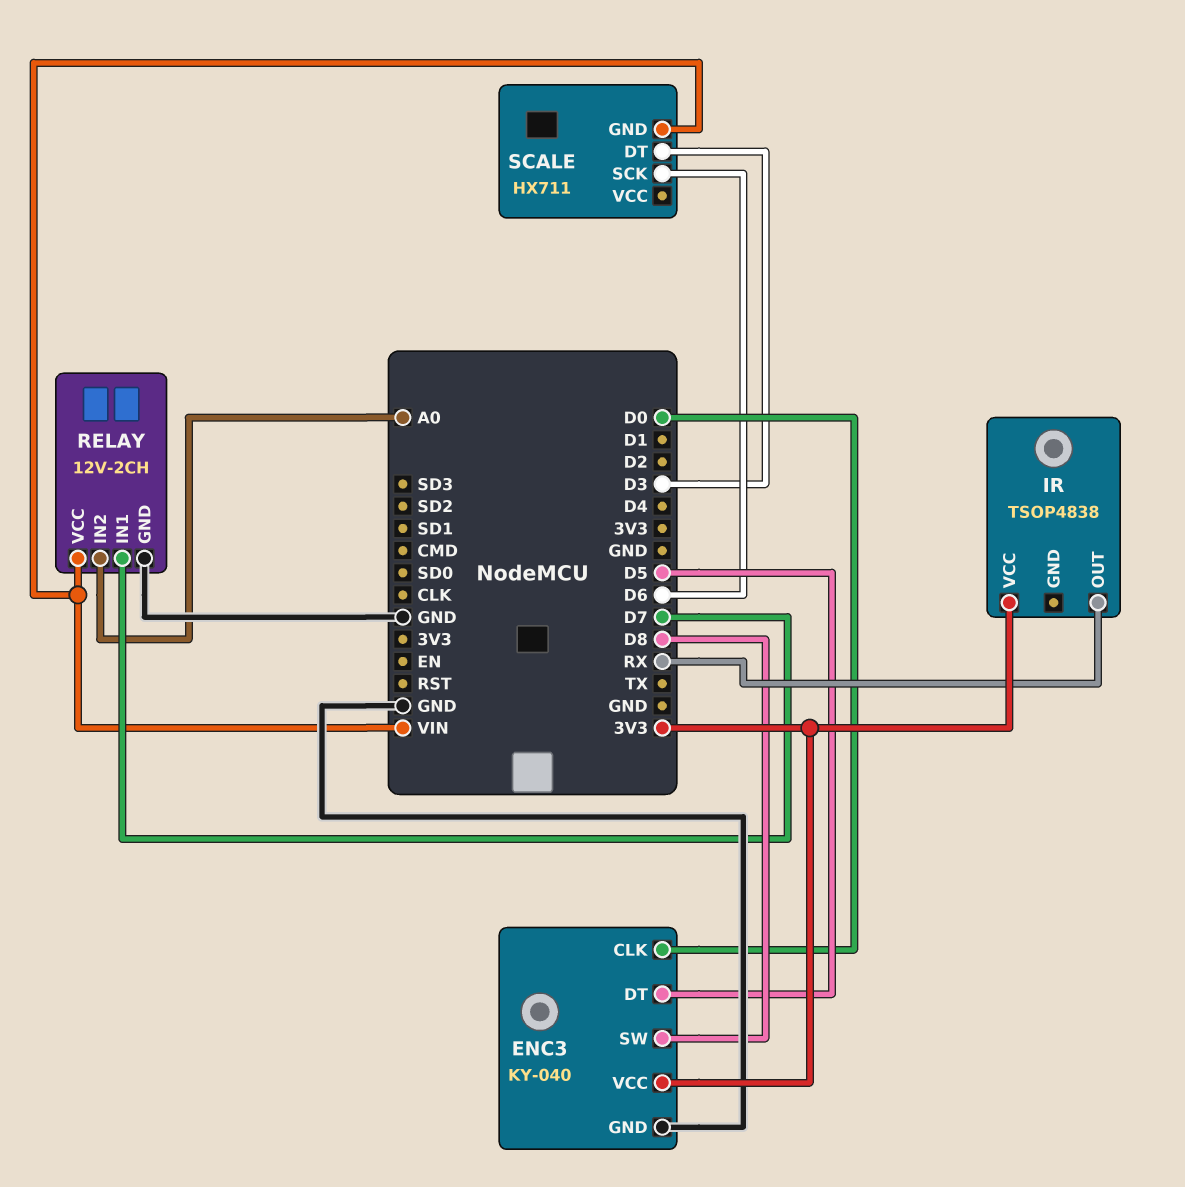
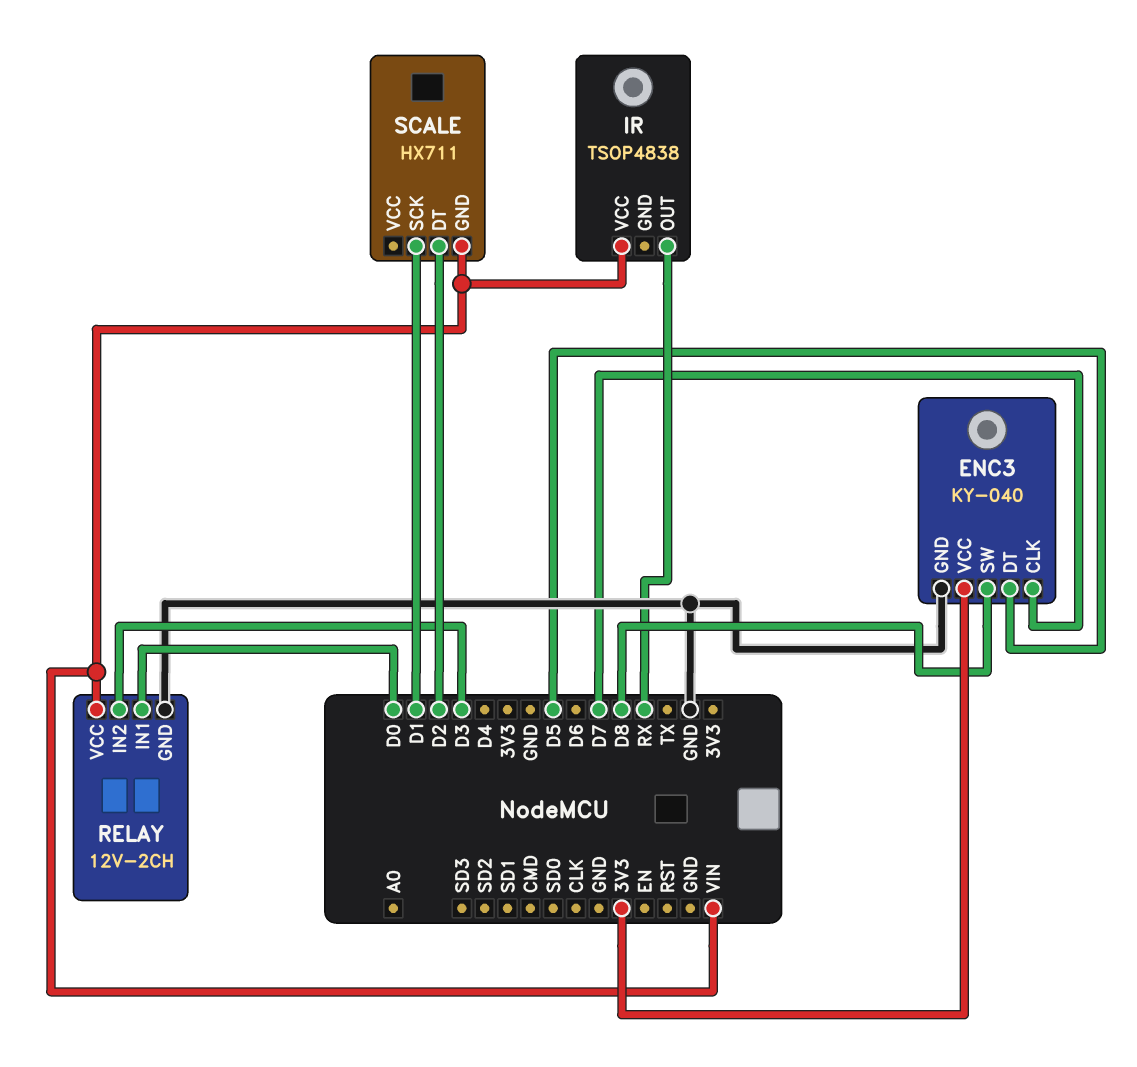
ENC3 pin CLK: D0 -> D7
IR pin VCC: 3V3 -> VIN
RELAY pin IN1: D7 -> D0
RELAY pin IN2: A0 -> D3
SCALE pin DT: D3 -> D2
SCALE pin SCK: D6 -> D1

